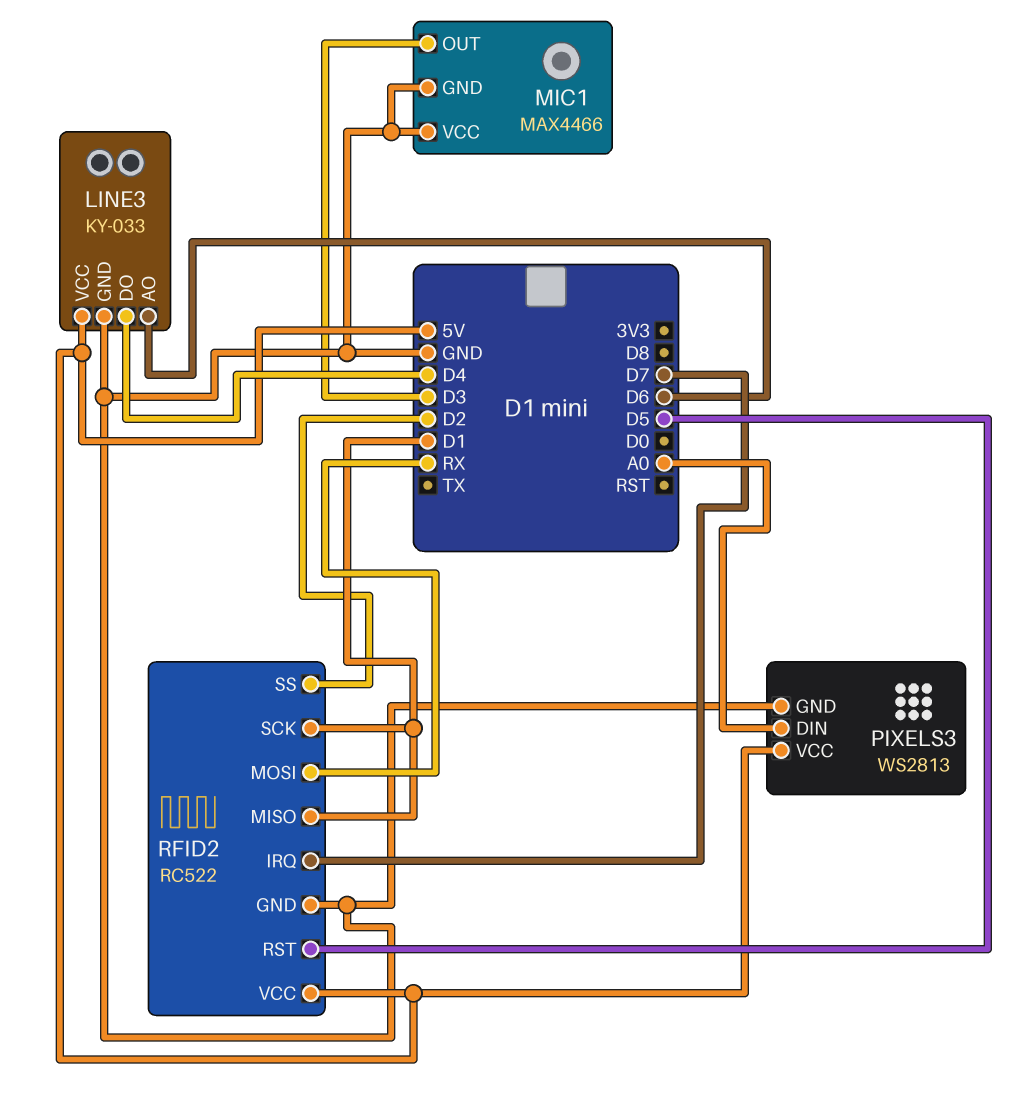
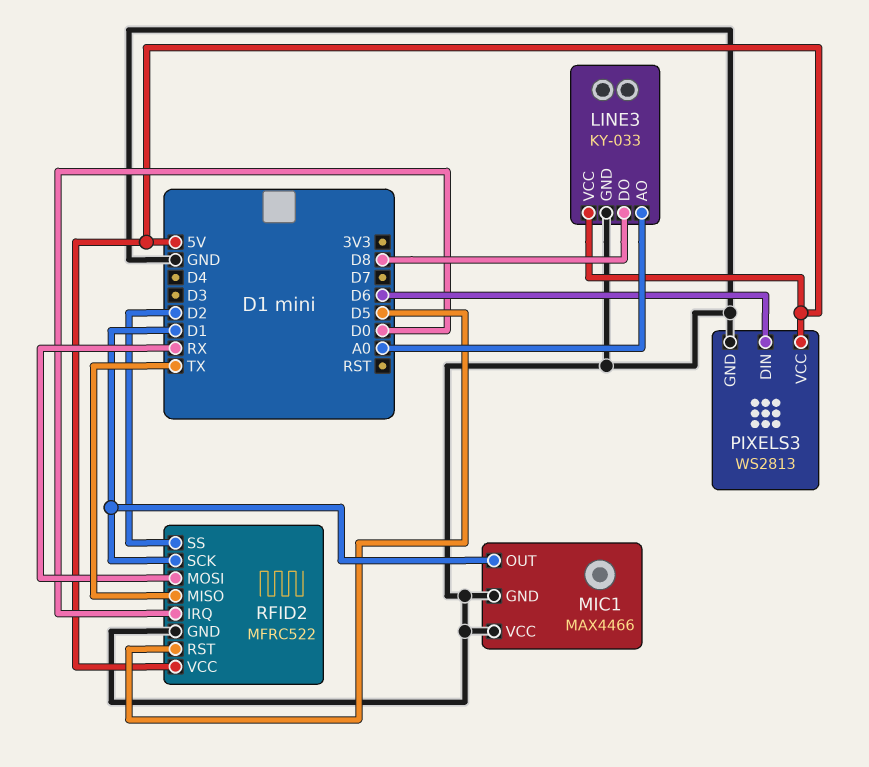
LINE3 pin AO: D6 -> A0
LINE3 pin DO: D4 -> D8
MIC1 pin OUT: D3 -> D1
PIXELS3 pin DIN: A0 -> D6
RFID2: RC522 -> MFRC522
RFID2 pin IRQ: D7 -> D0
RFID2 pin MISO: D1 -> TX

